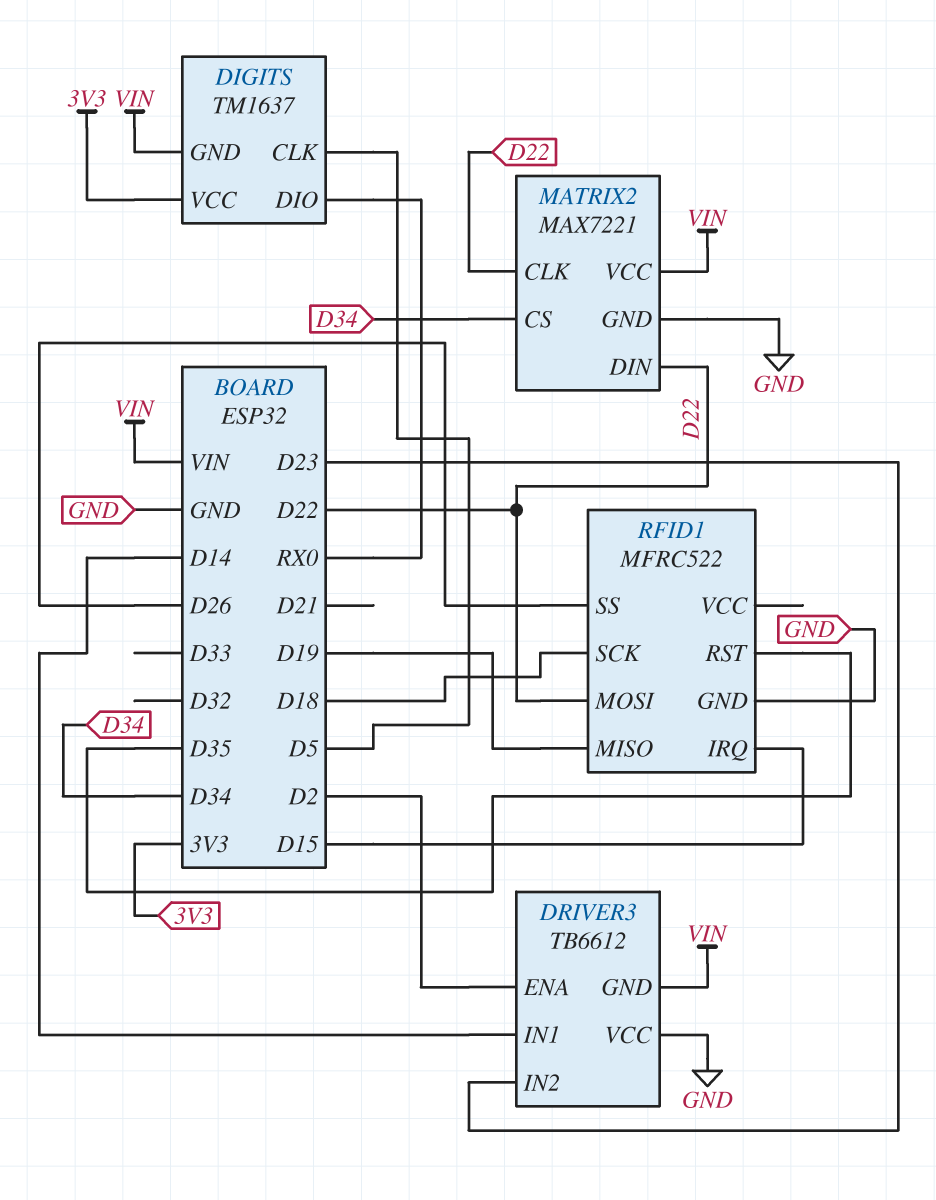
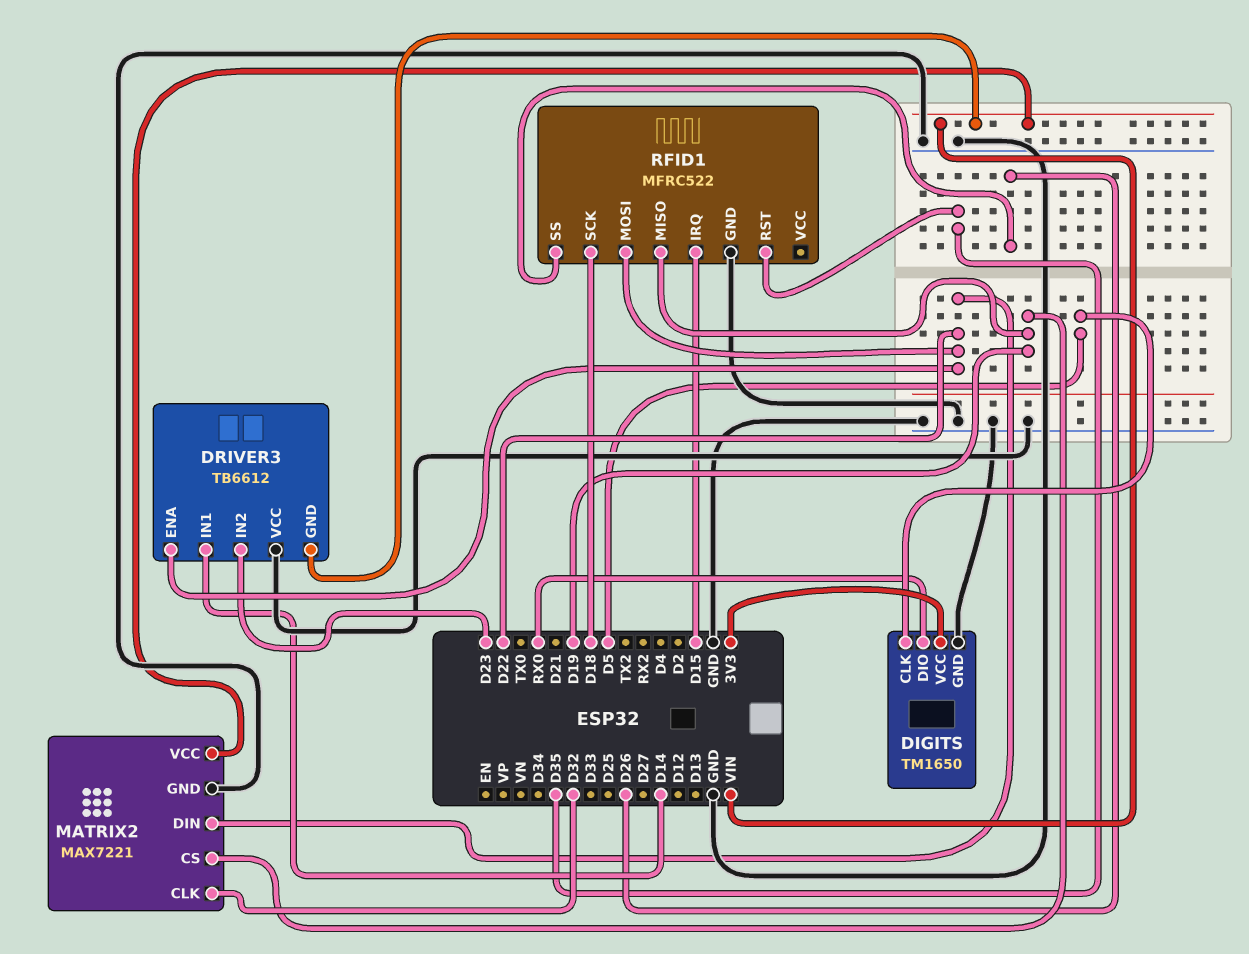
DIGITS: TM1637 -> TM1650
DIGITS pin GND: VIN -> GND
DRIVER3 pin ENA: D2 -> D22
MATRIX2 pin CLK: D22 -> D32
MATRIX2 pin CS: D34 -> D19

